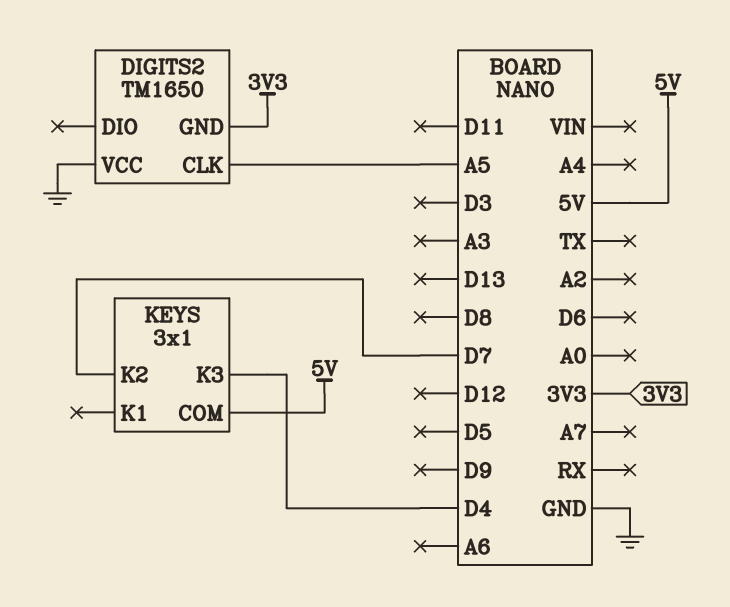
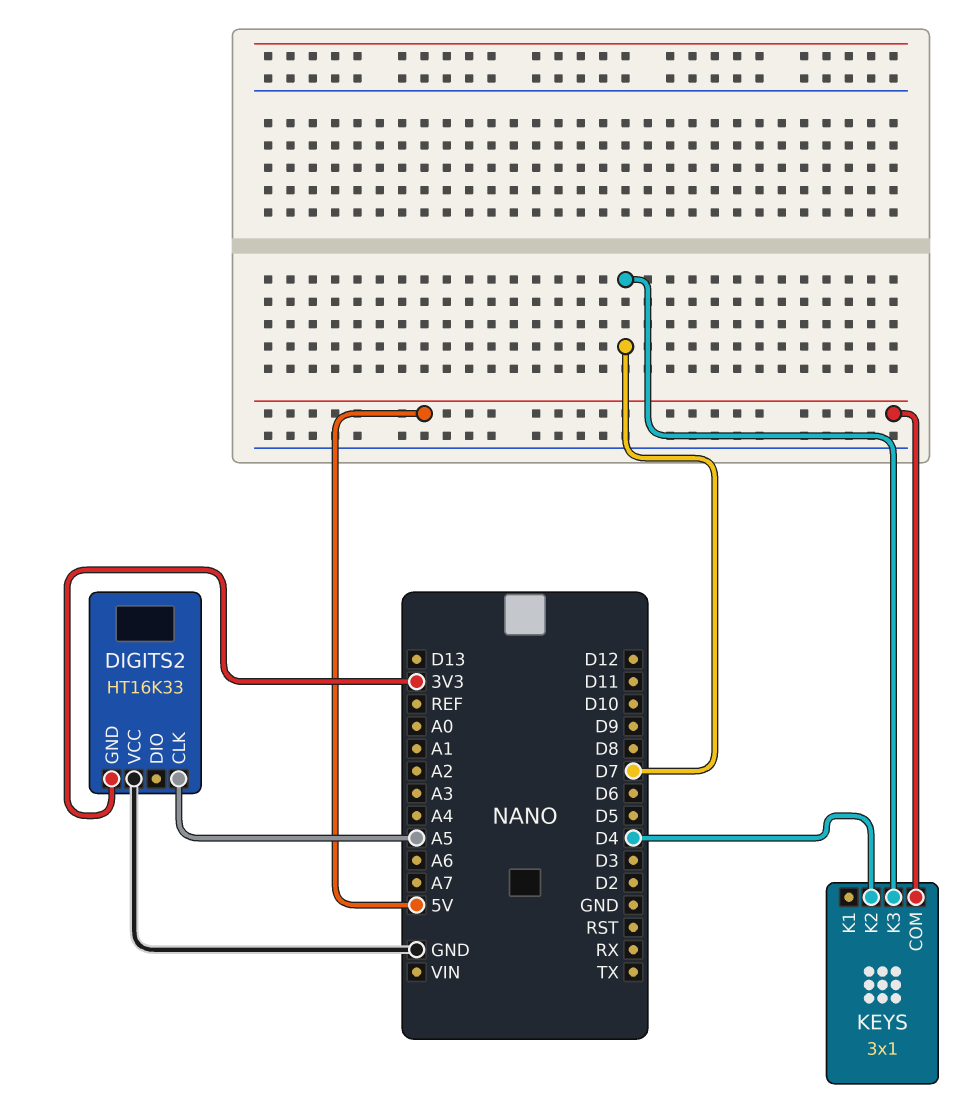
DIGITS2: TM1650 -> HT16K33
KEYS pin K2: D7 -> D4
KEYS pin K3: D4 -> D7

